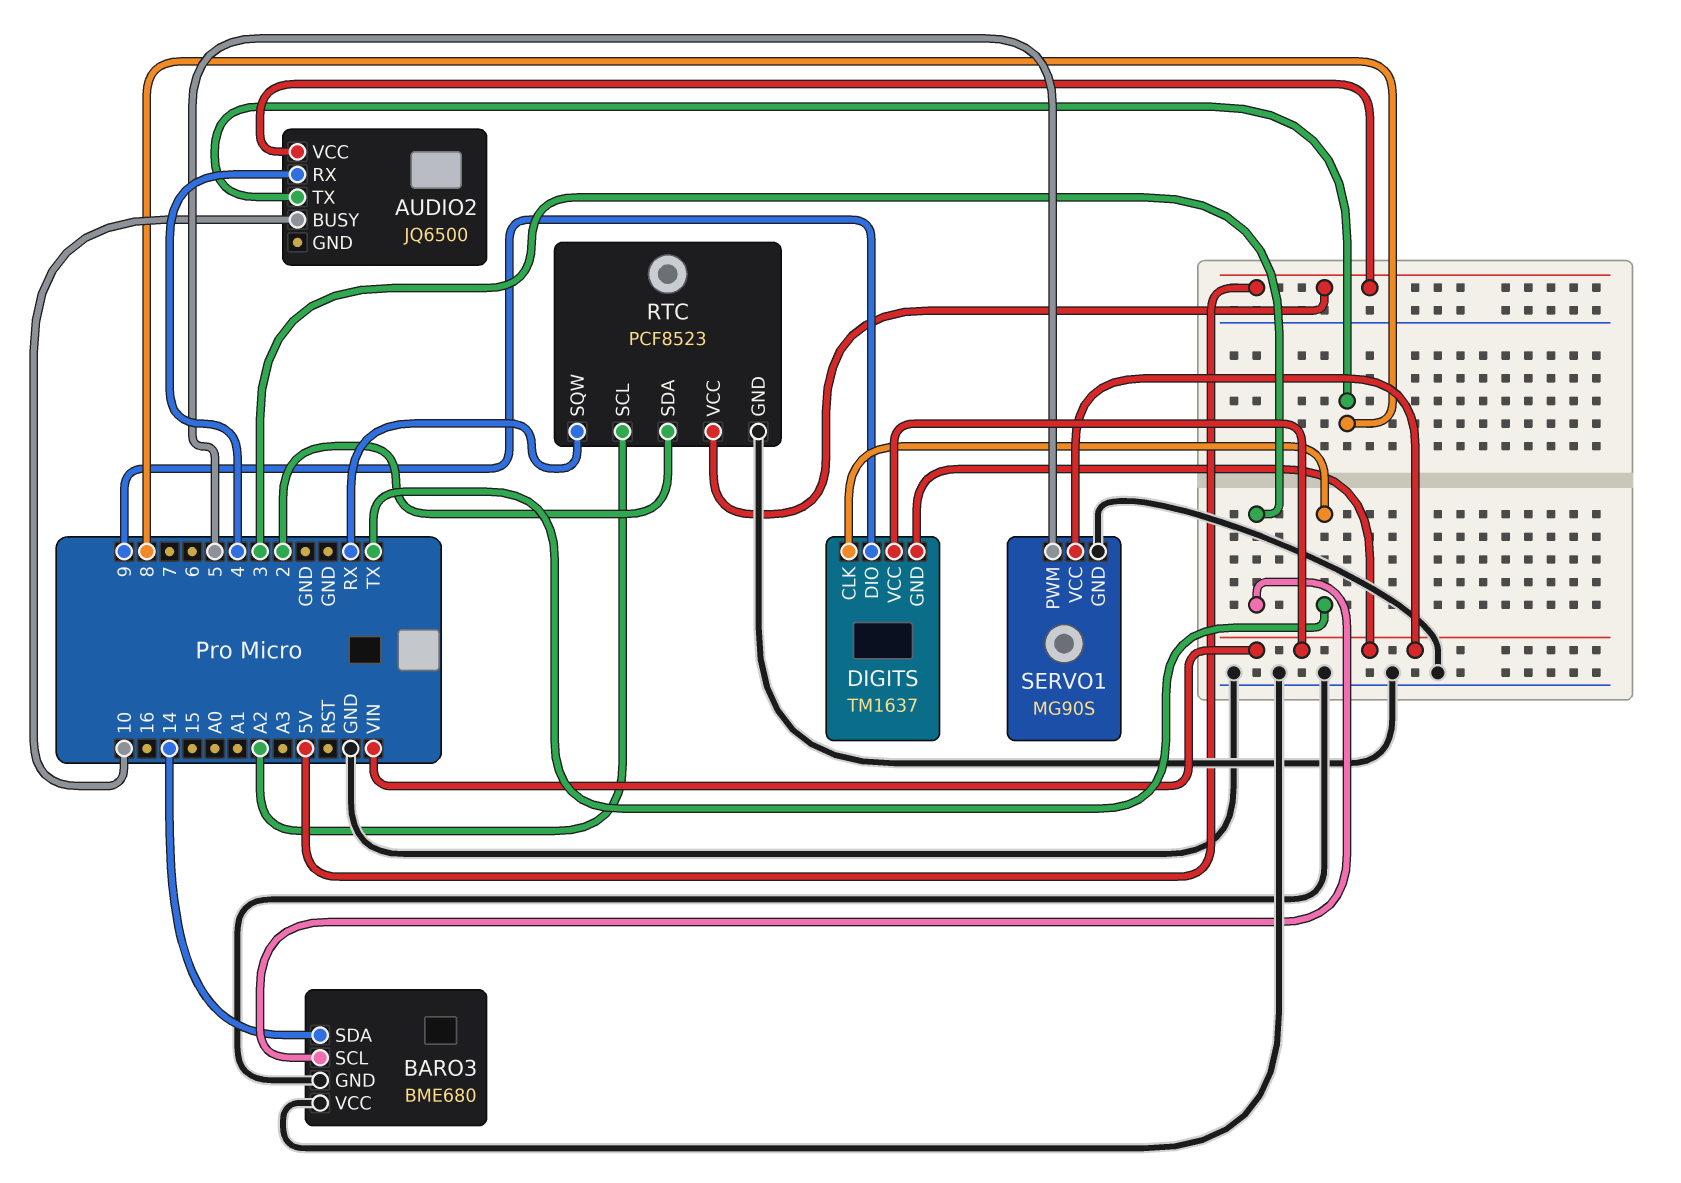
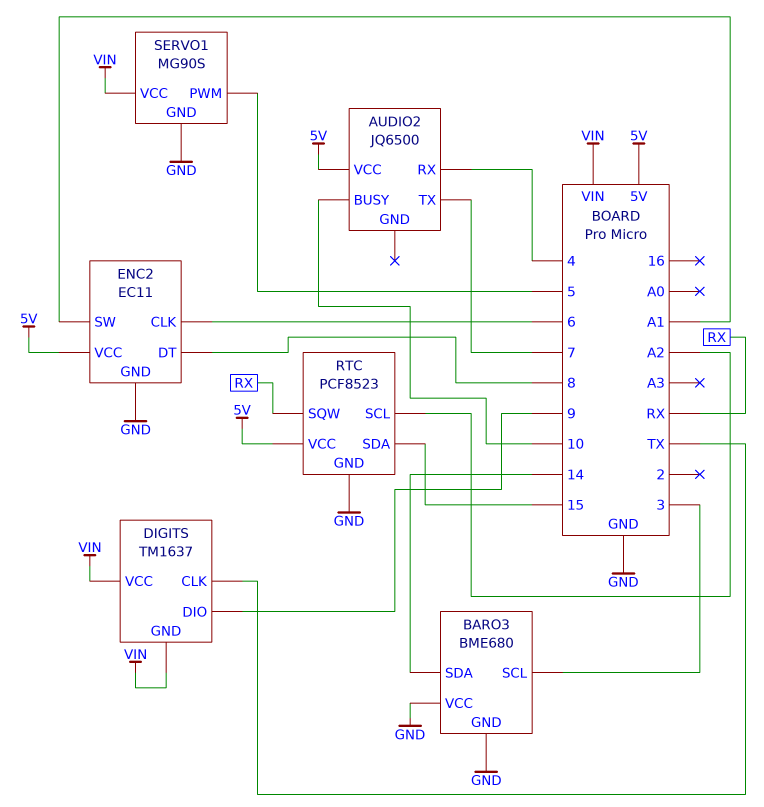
AUDIO2 pin TX: 8 -> 7
ENC2: none -> EC11
ENC2 pin CLK: none -> 6
ENC2 pin DT: none -> 8
ENC2 pin GND: none -> GND
ENC2 pin SW: none -> A1
ENC2 pin VCC: none -> 5V
RTC pin SDA: 2 -> 15

